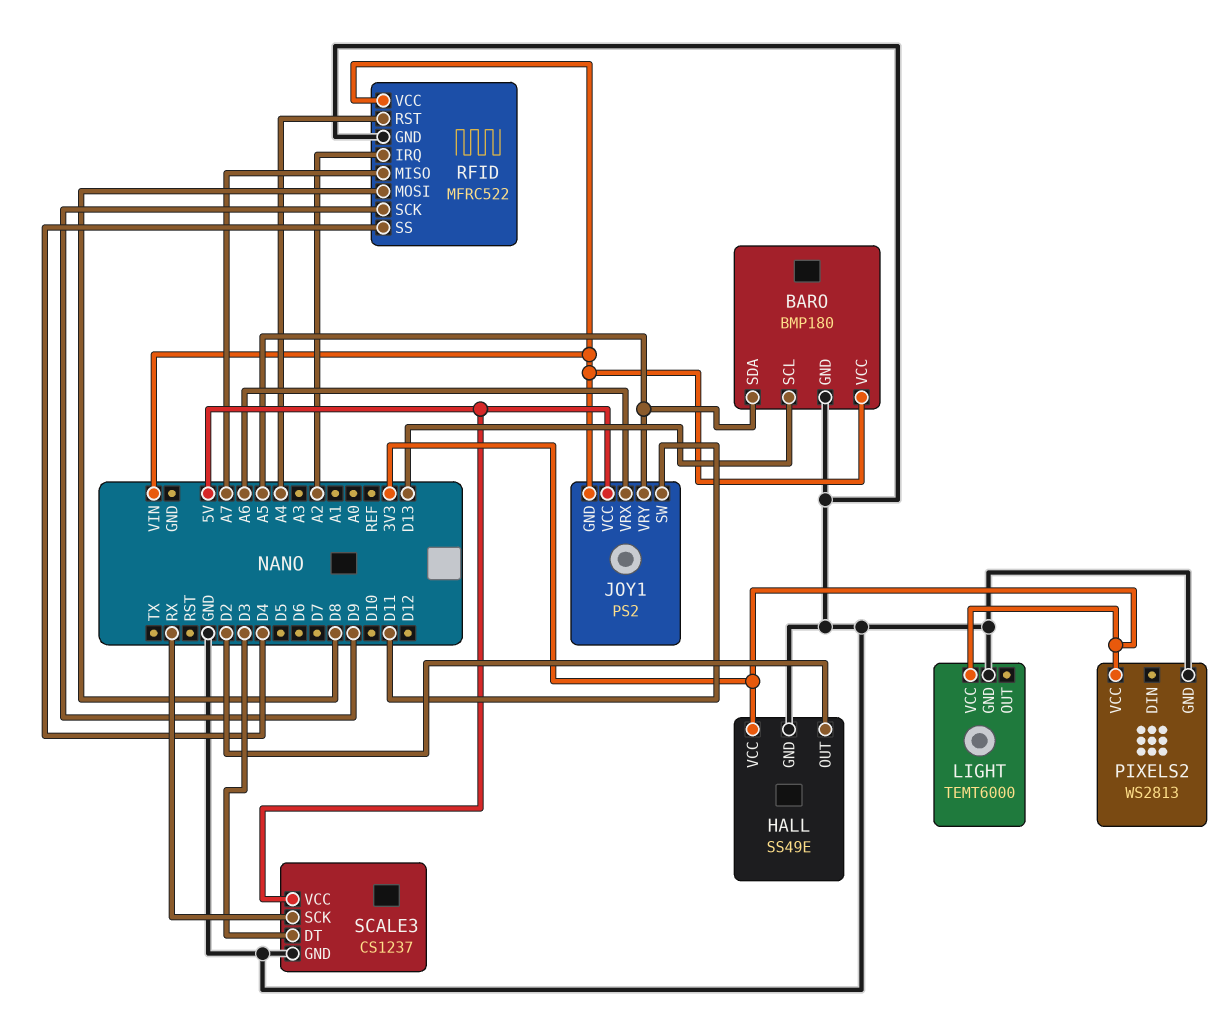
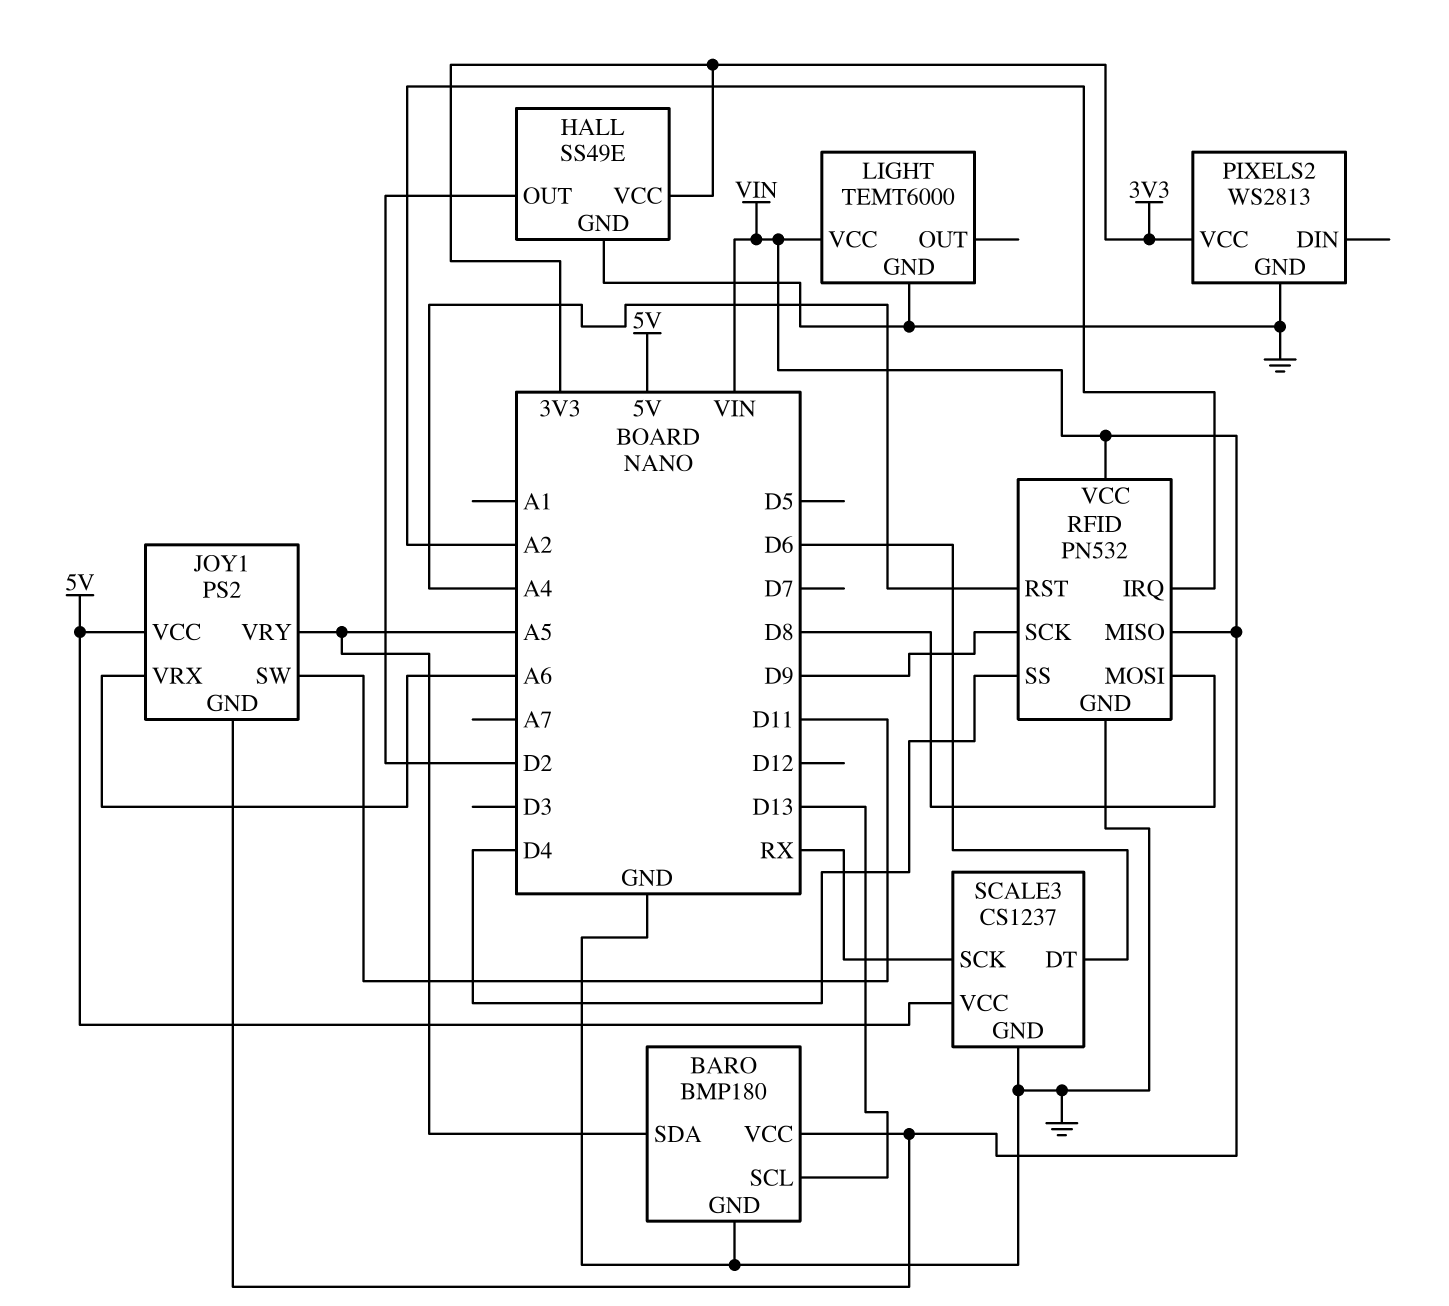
LIGHT pin VCC: 3V3 -> VIN
RFID: MFRC522 -> PN532
RFID pin MISO: A7 -> VIN
SCALE3 pin DT: D3 -> D6

